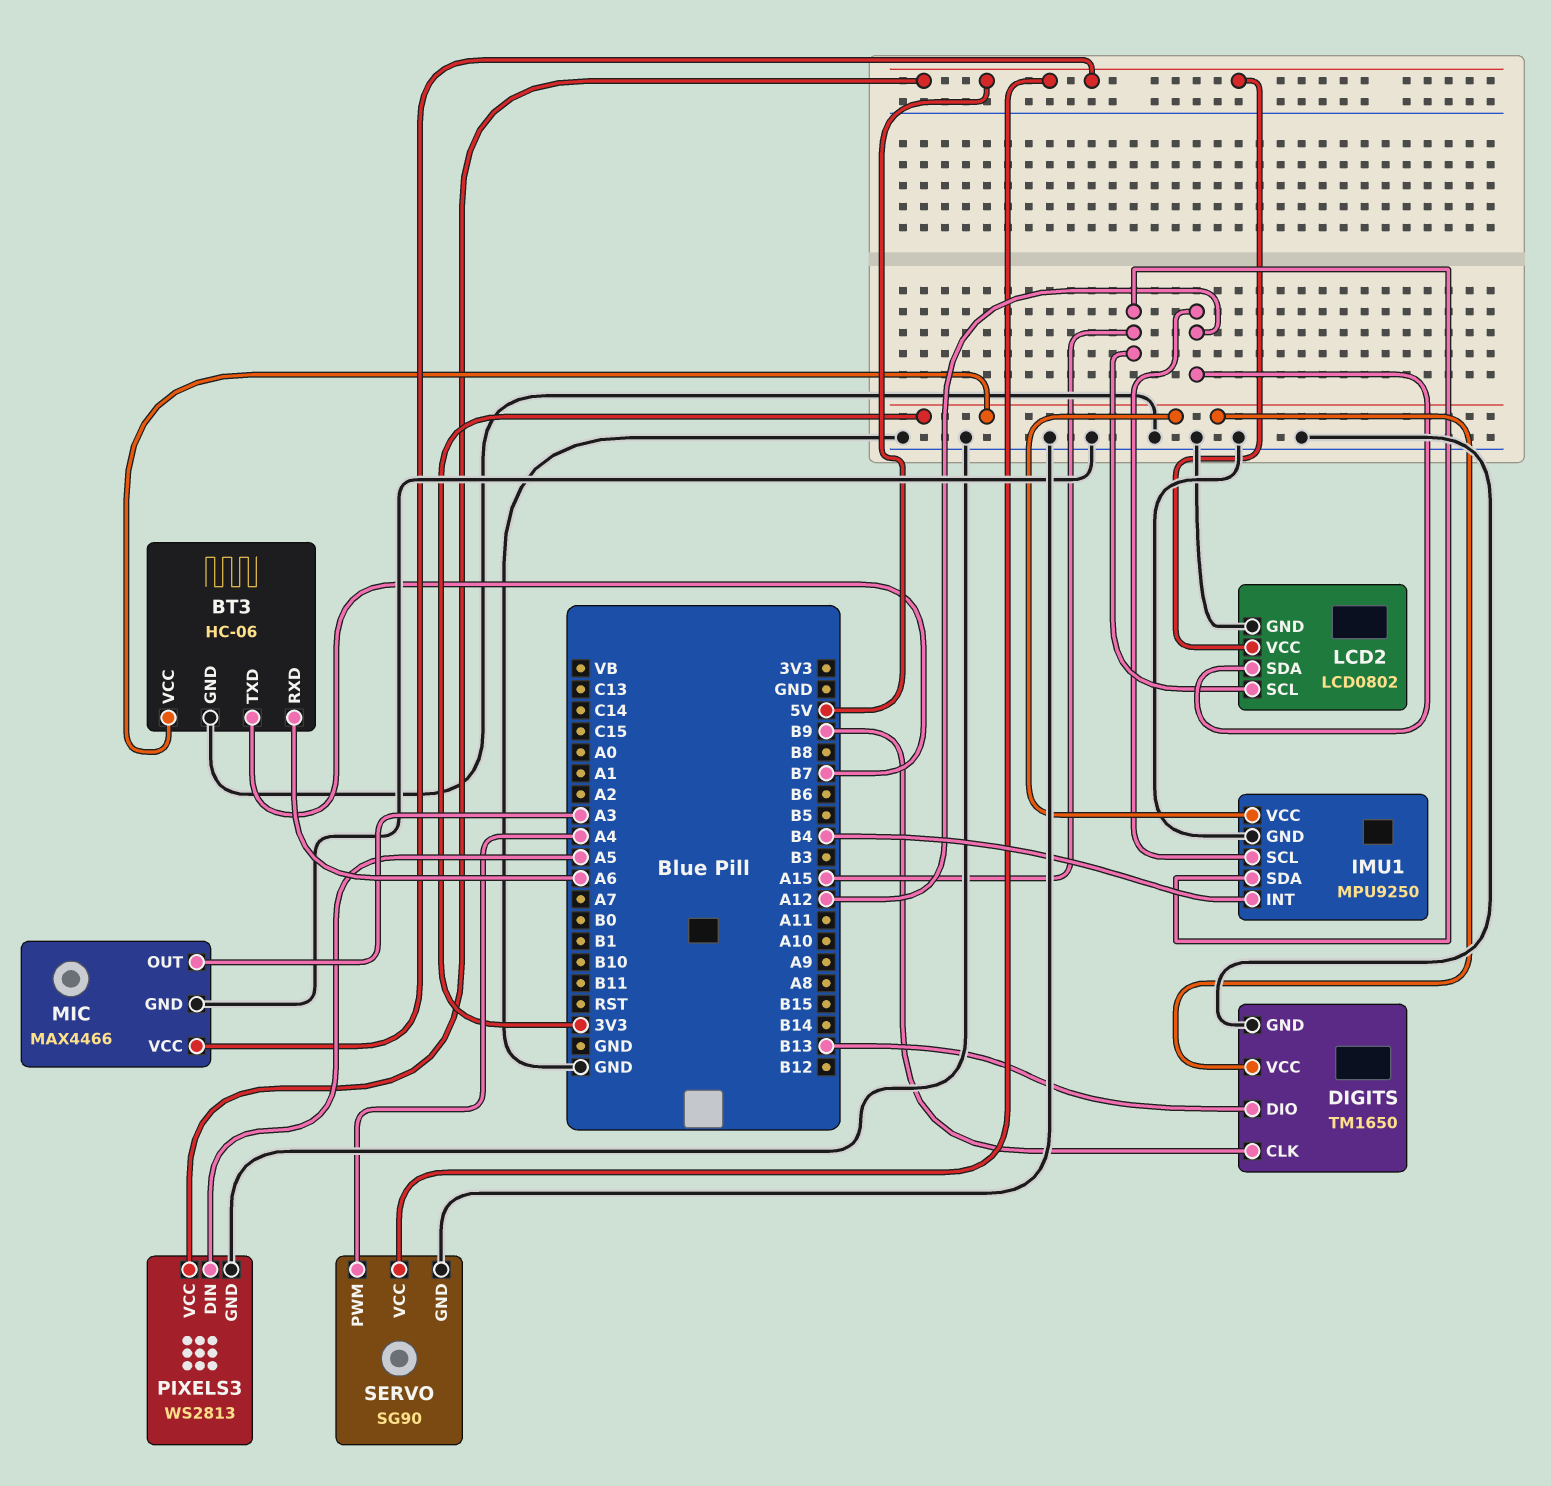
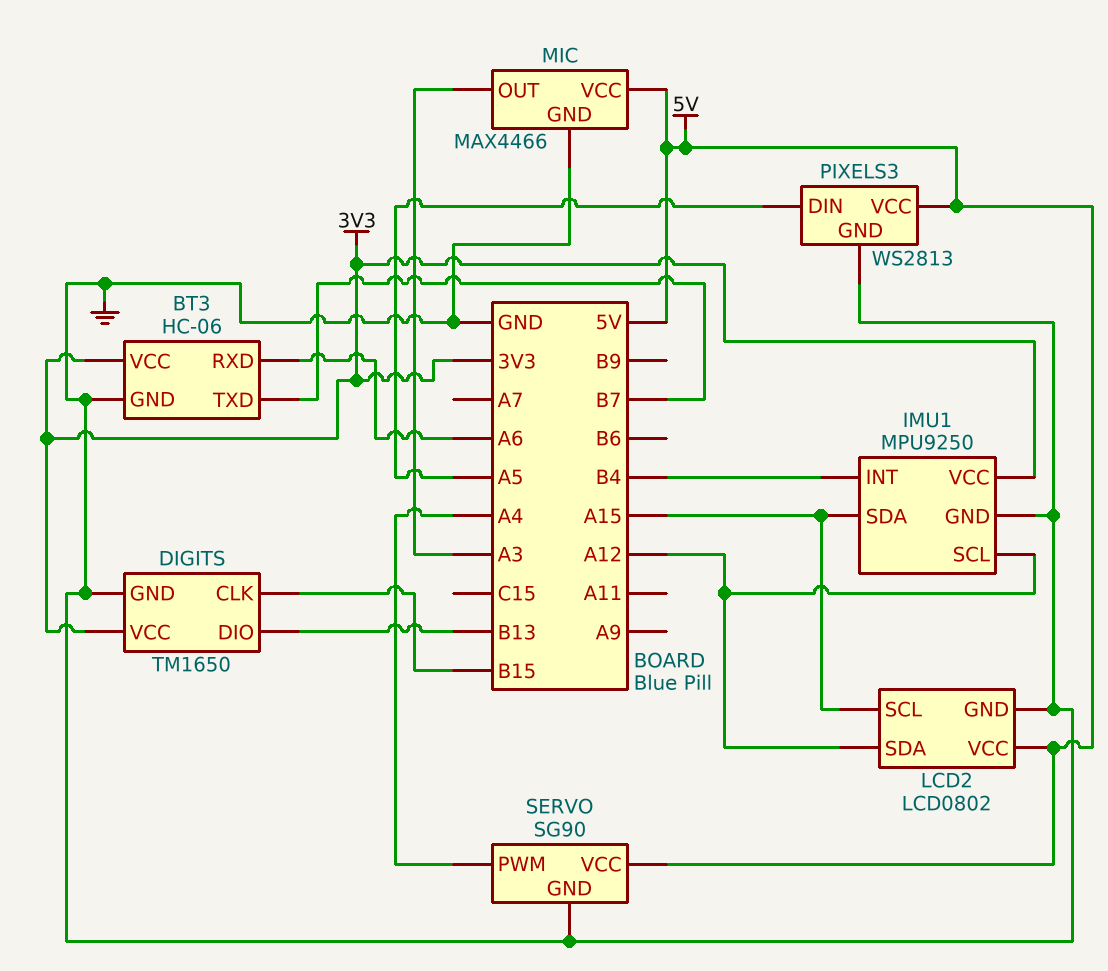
DIGITS pin CLK: B9 -> B15

